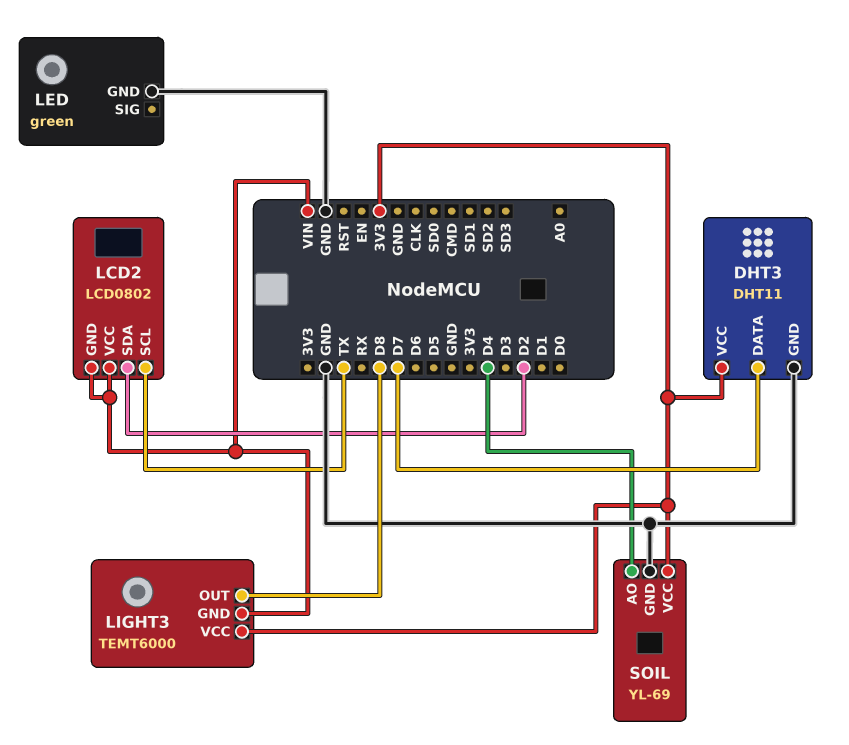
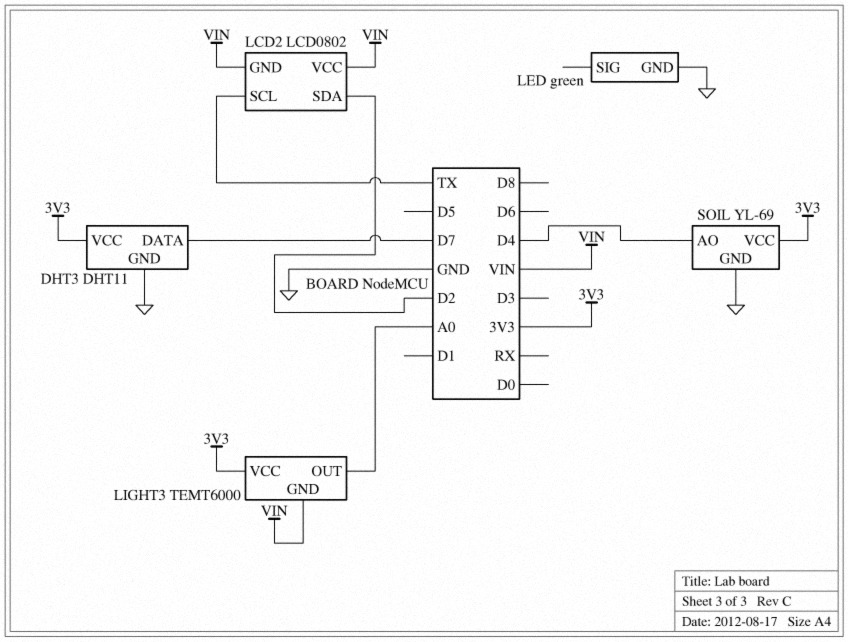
LIGHT3 pin OUT: D8 -> A0

